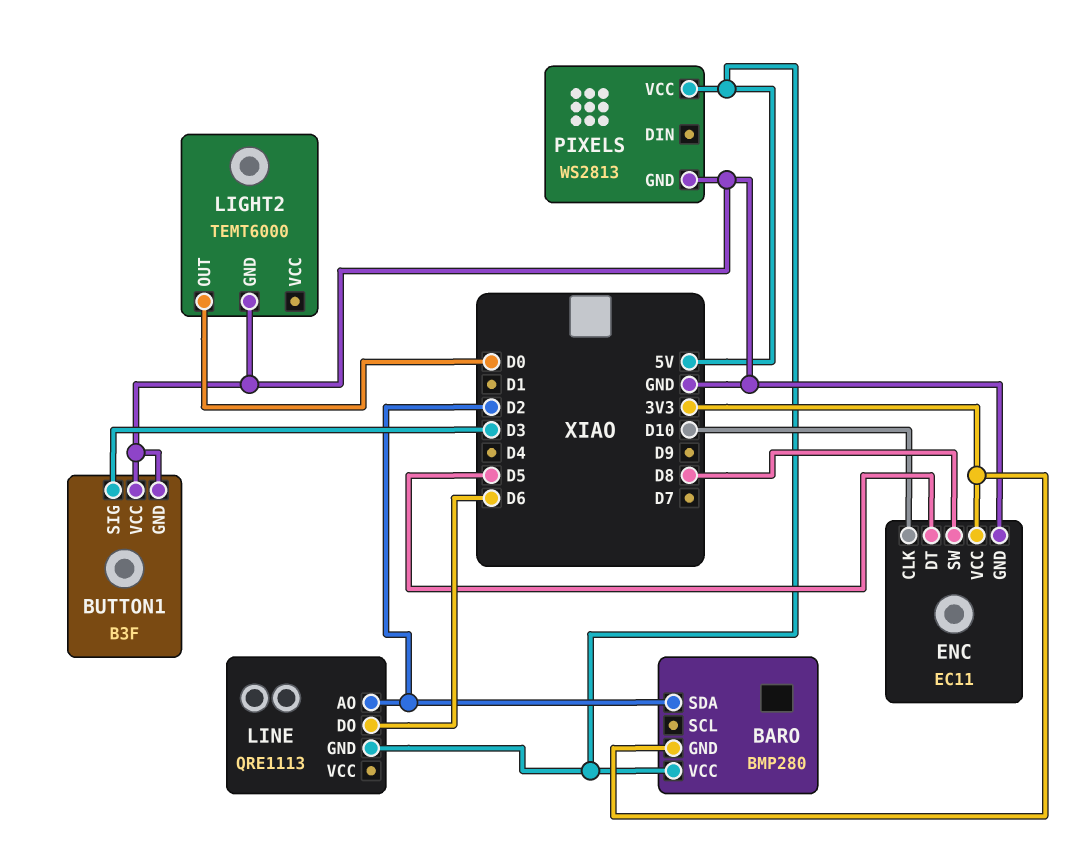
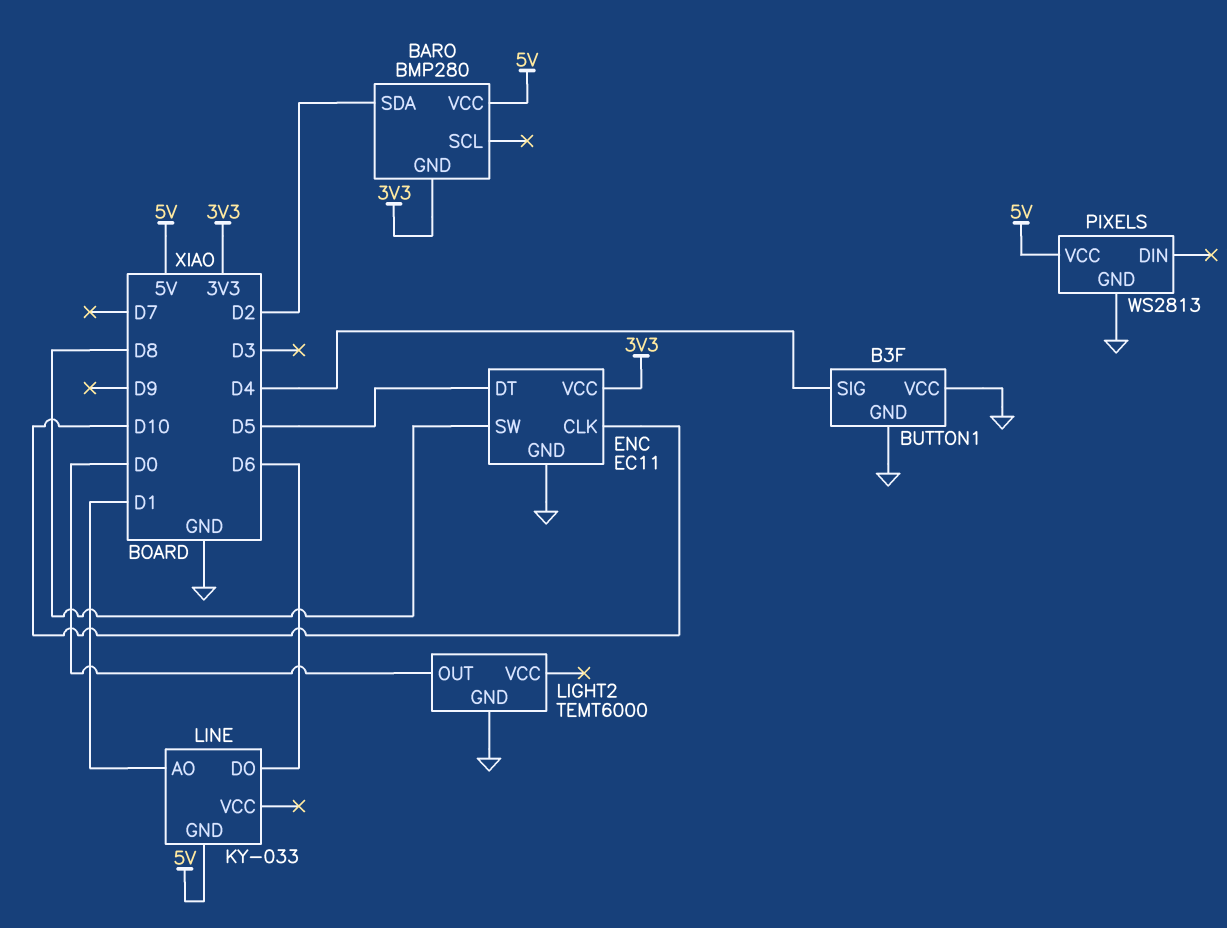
BUTTON1 pin SIG: D3 -> D4
LINE: QRE1113 -> KY-033
LINE pin AO: D2 -> D1

